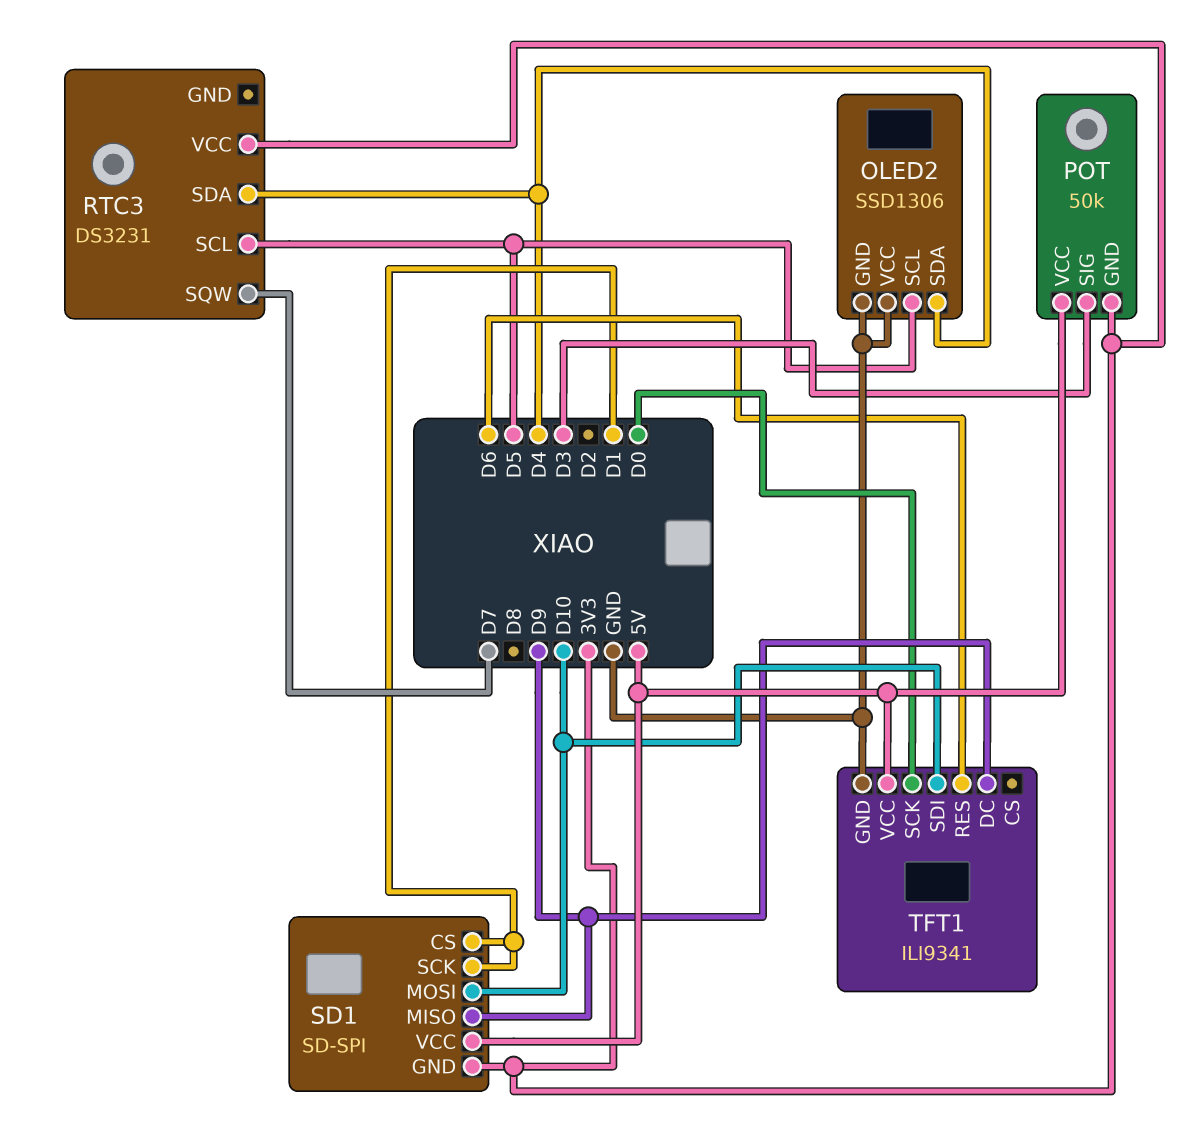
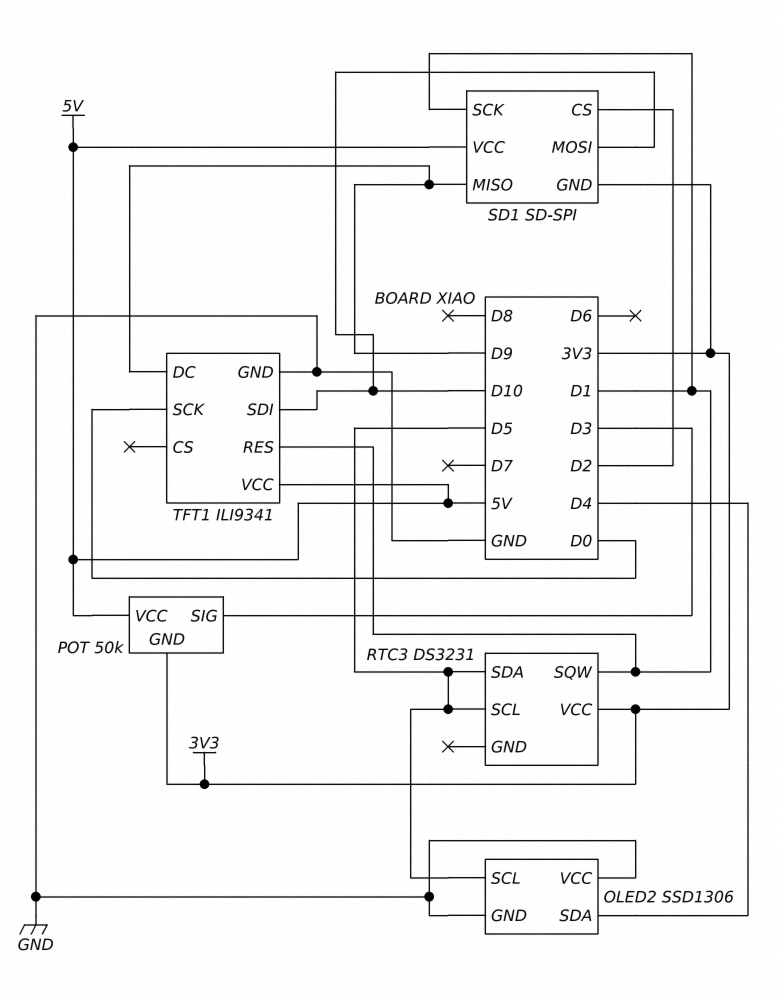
RTC3 pin SDA: D4 -> D5
RTC3 pin SQW: D7 -> D1
SD1 pin CS: D1 -> D2
TFT1 pin RES: D6 -> D1

